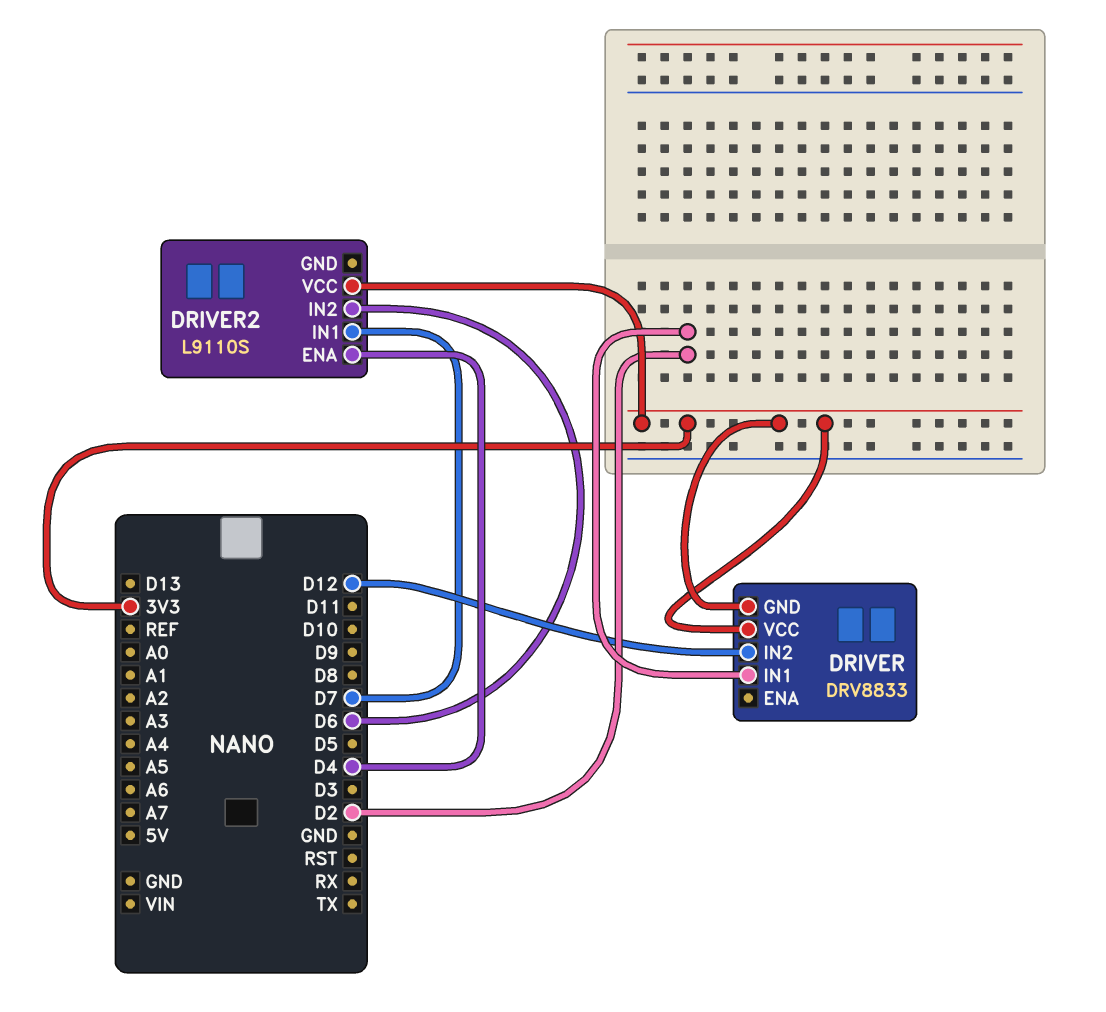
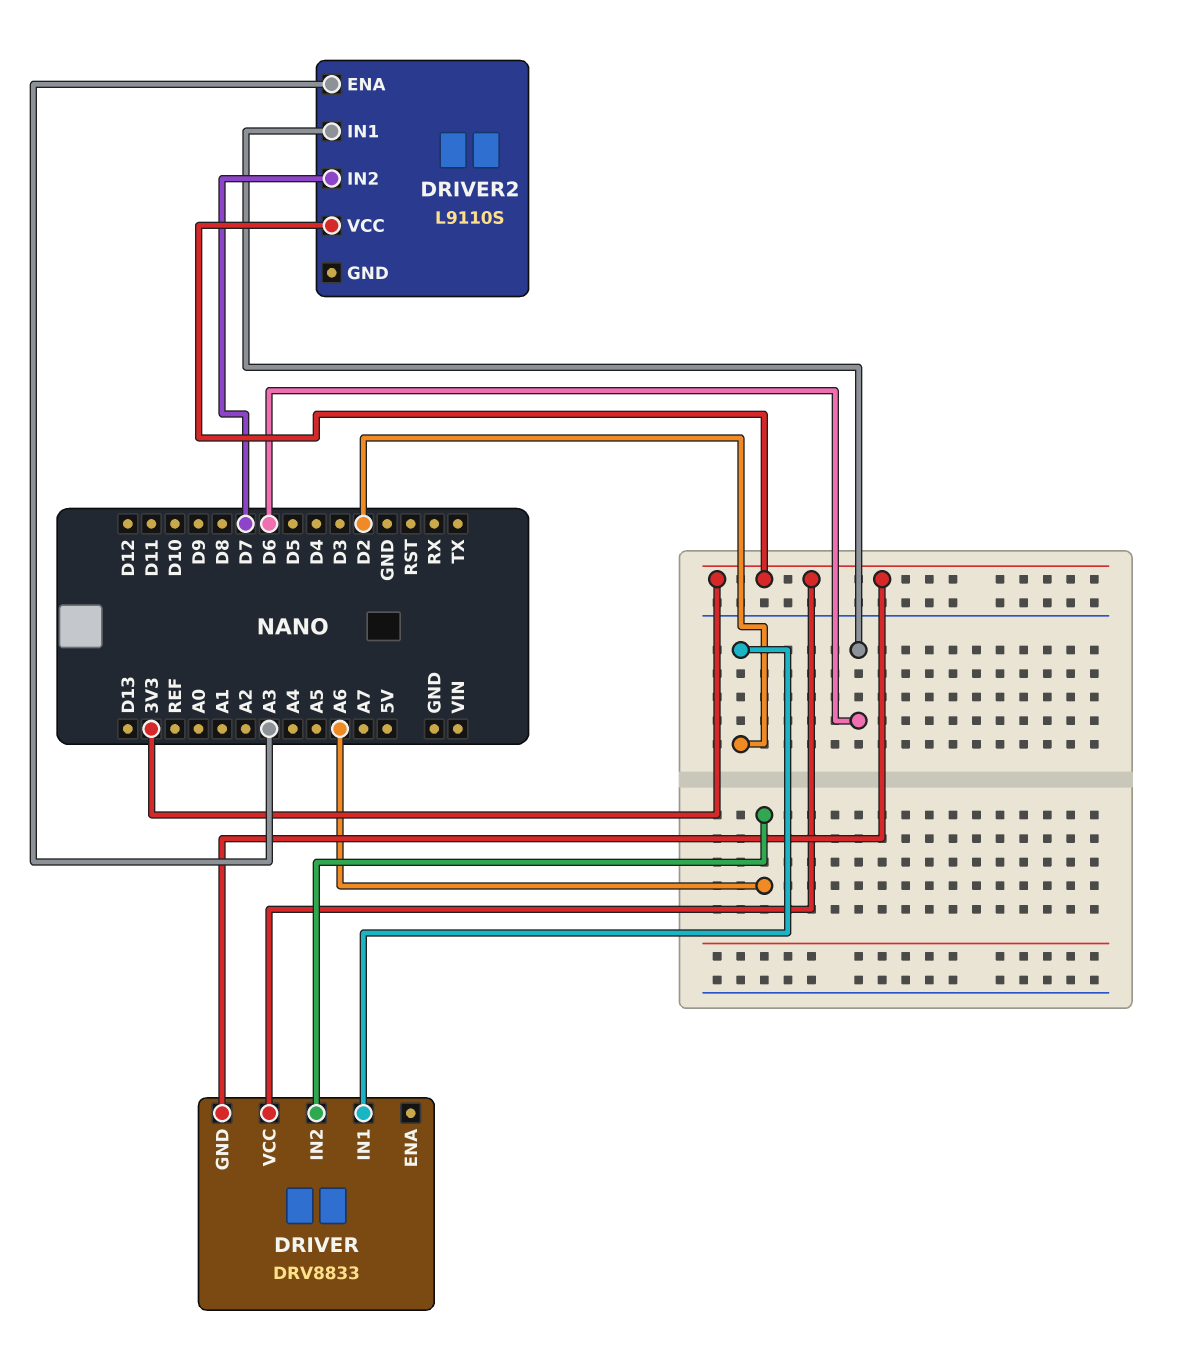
DRIVER pin IN2: D12 -> A6
DRIVER2 pin ENA: D4 -> A3
DRIVER2 pin IN1: D7 -> D6
DRIVER2 pin IN2: D6 -> D7

